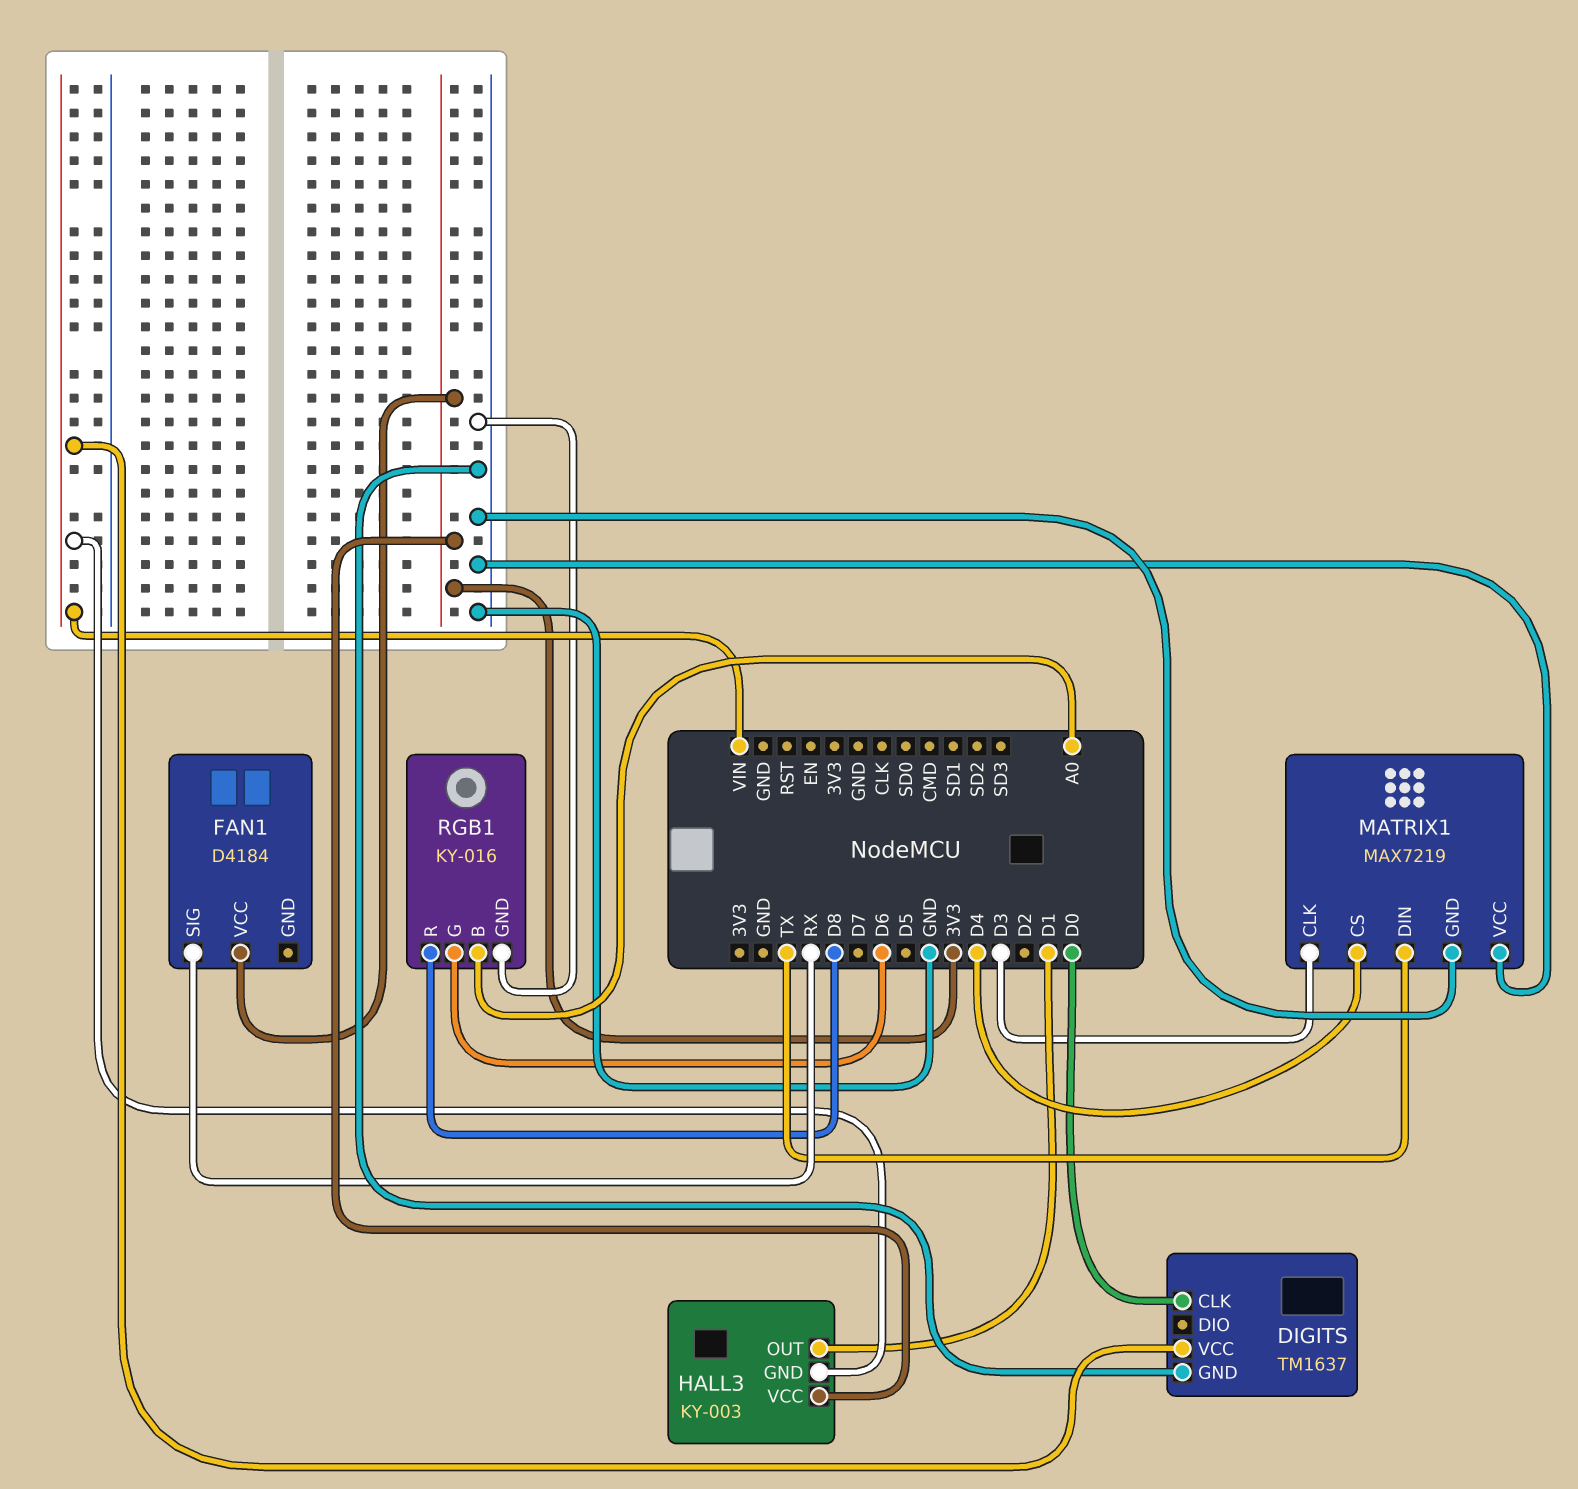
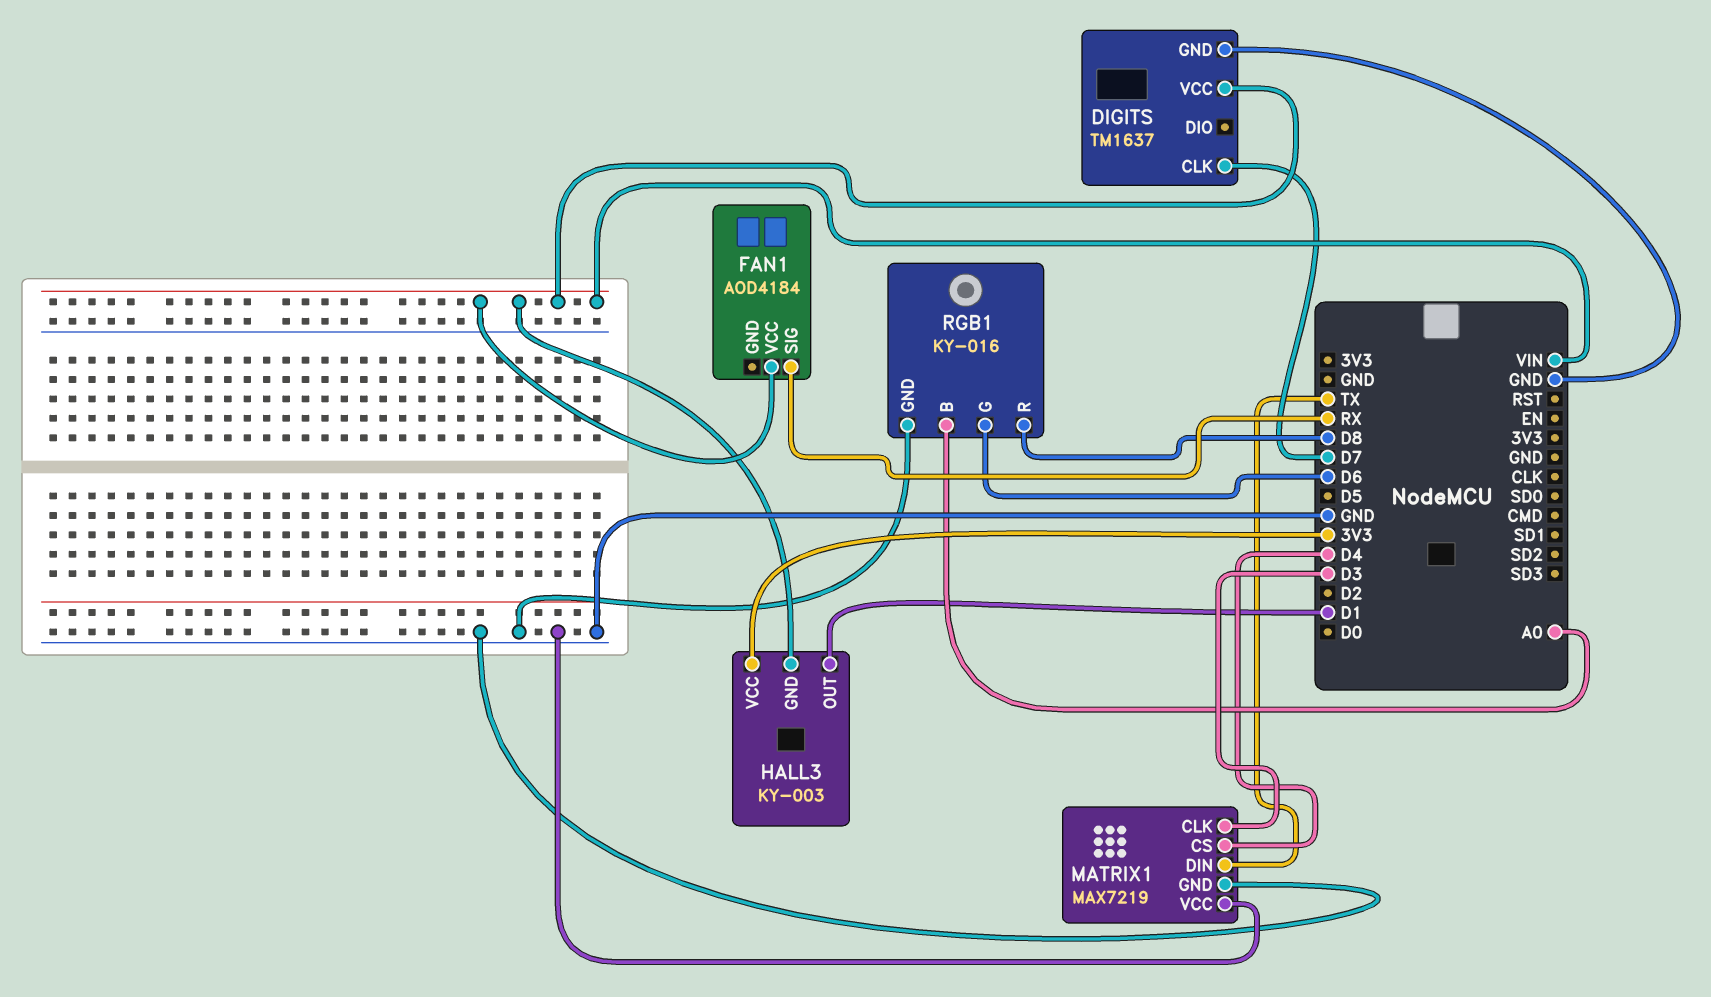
DIGITS pin CLK: D0 -> D7
FAN1: D4184 -> AOD4184
FAN1 pin VCC: 3V3 -> VIN

